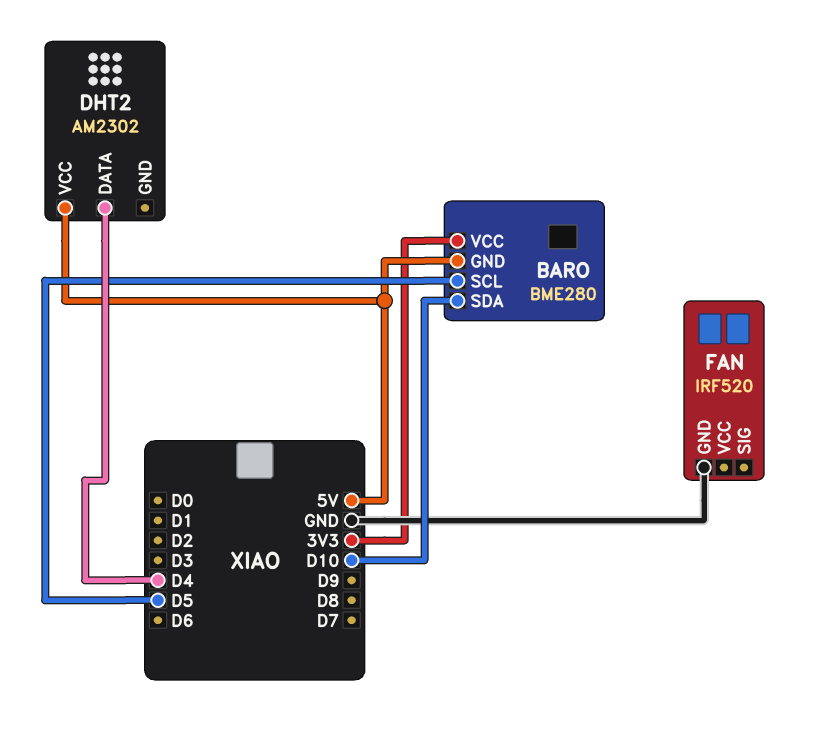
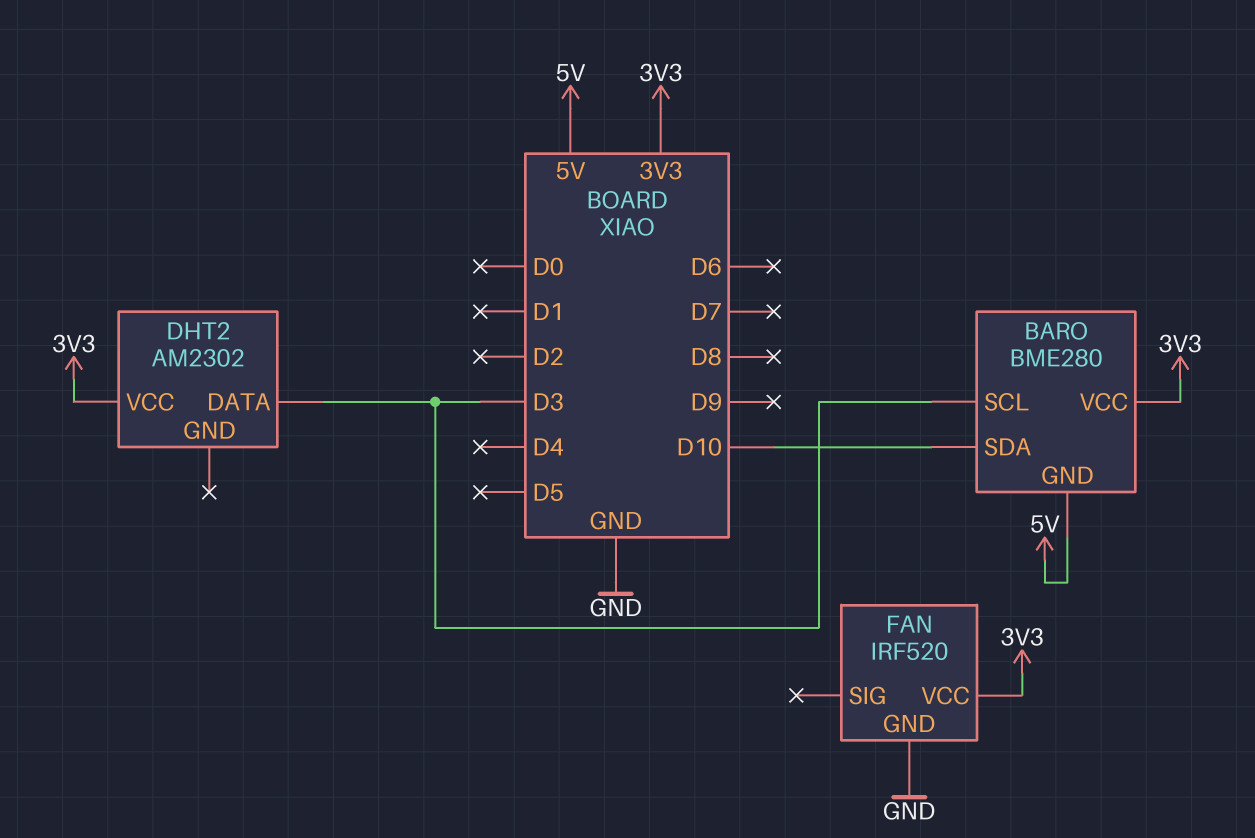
BARO pin SCL: D5 -> D3
DHT2 pin DATA: D4 -> D3
DHT2 pin VCC: 5V -> 3V3
FAN pin VCC: none -> 3V3

